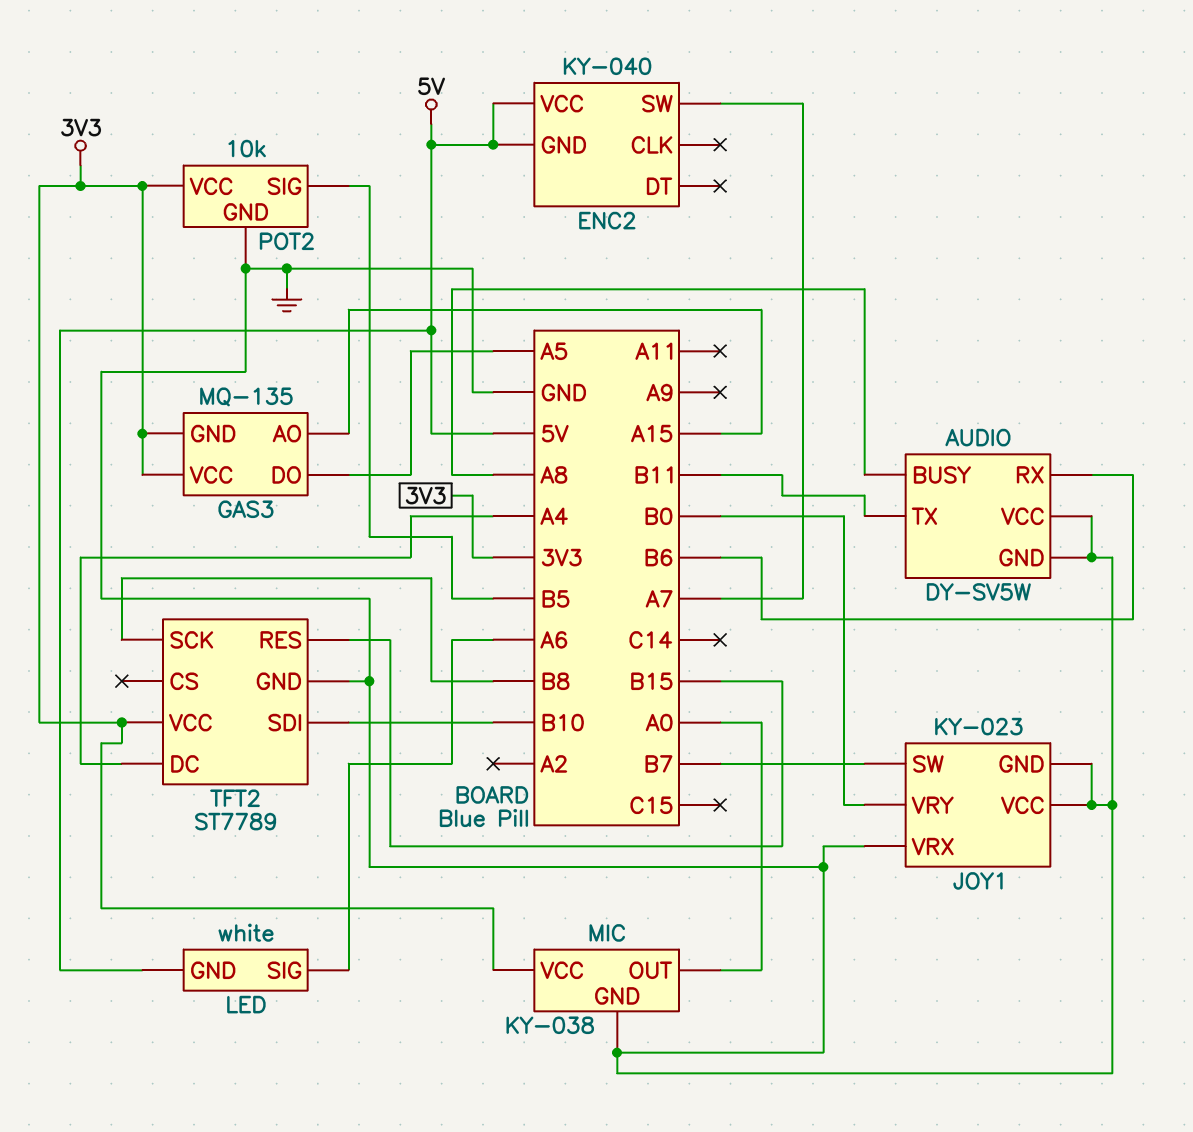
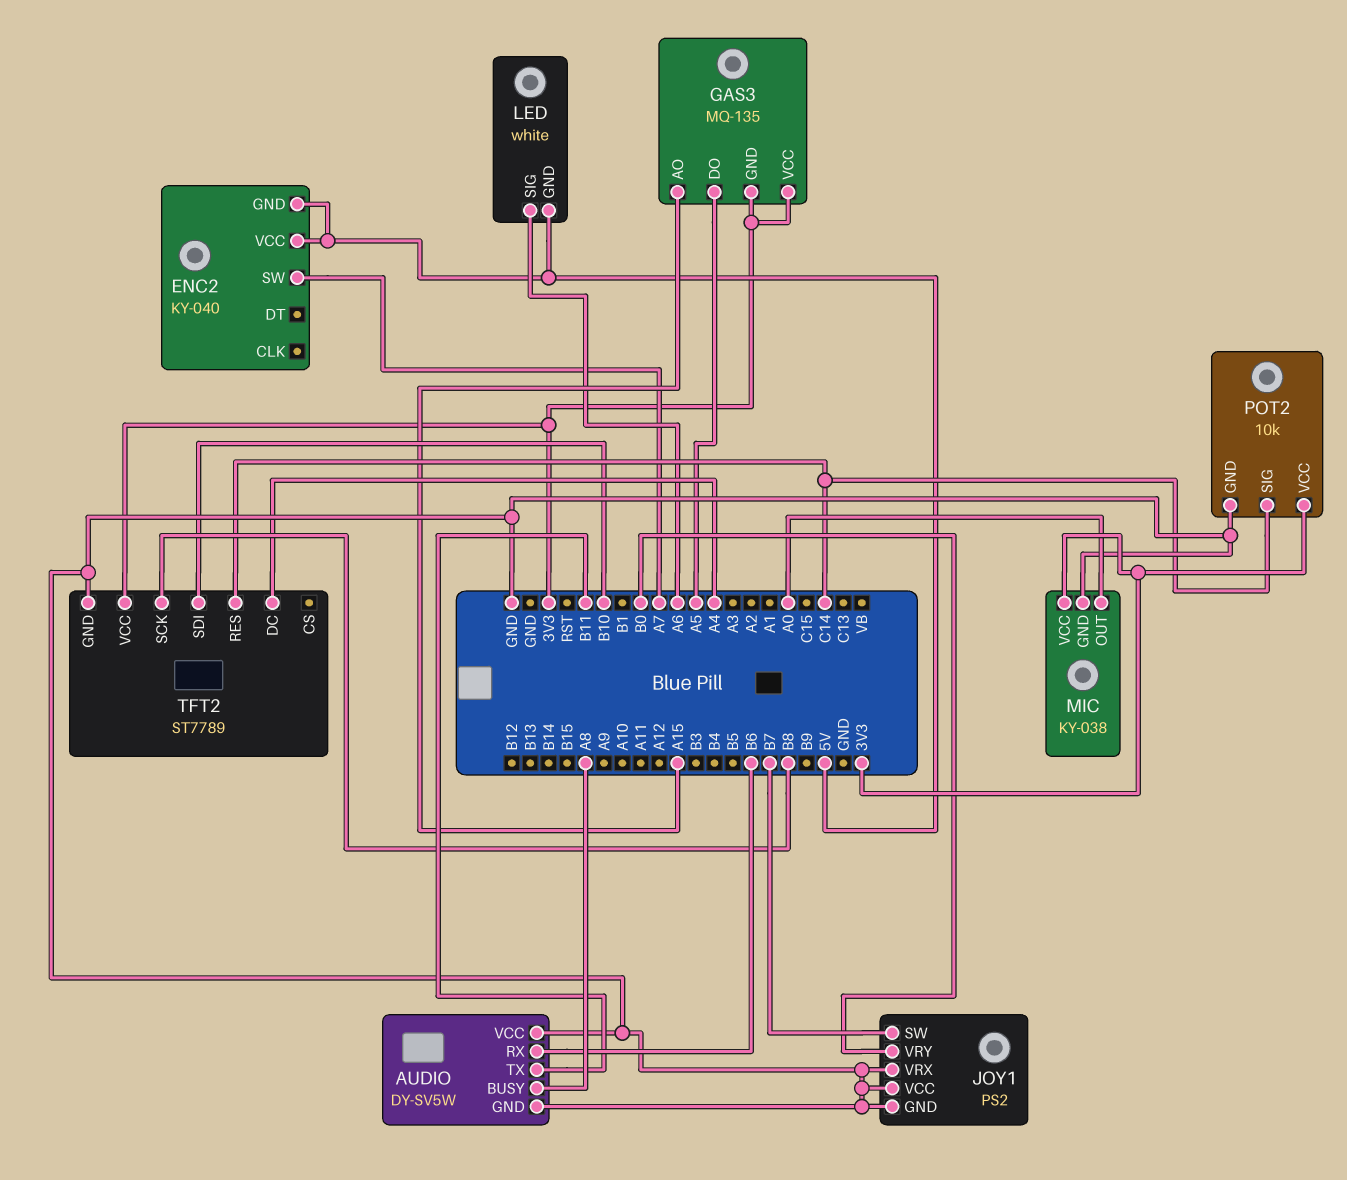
JOY1: KY-023 -> PS2
POT2 pin SIG: B5 -> C14
TFT2 pin RES: B15 -> C14

